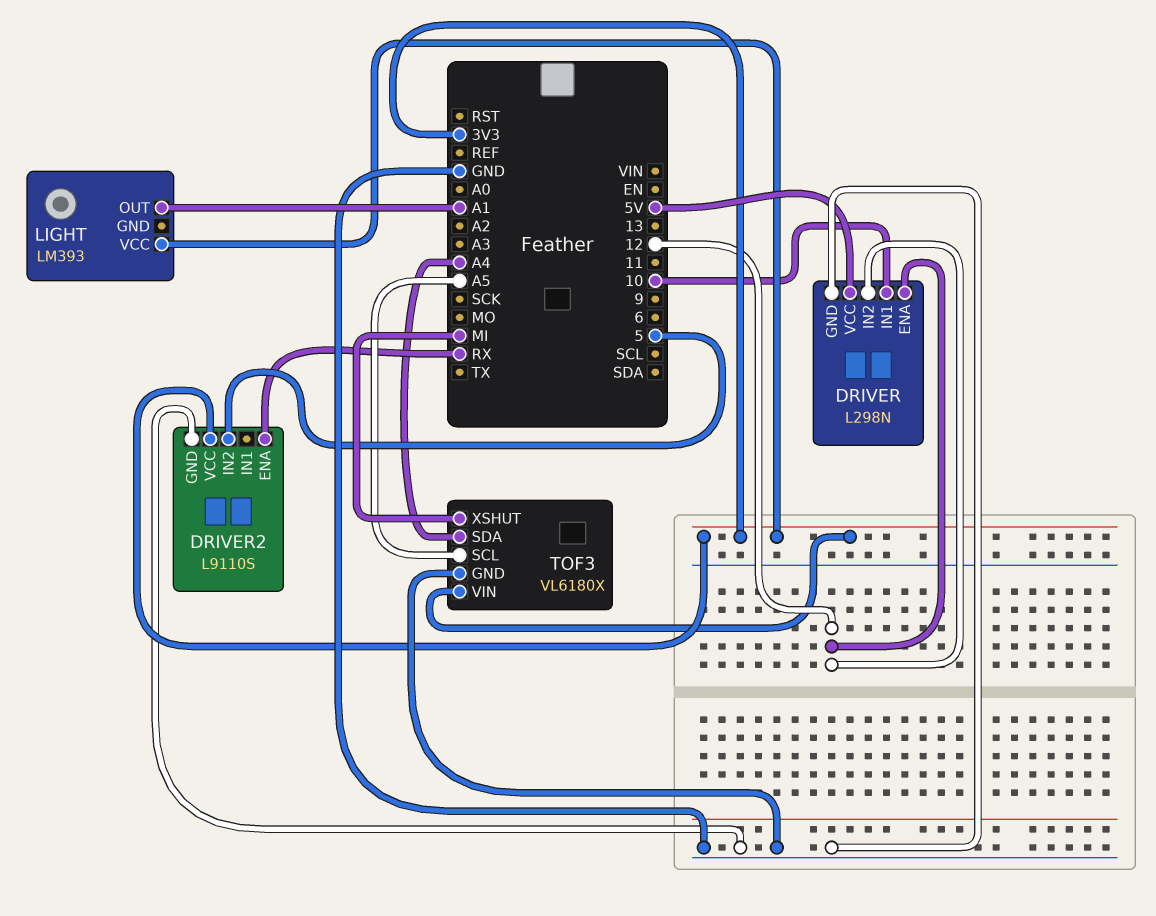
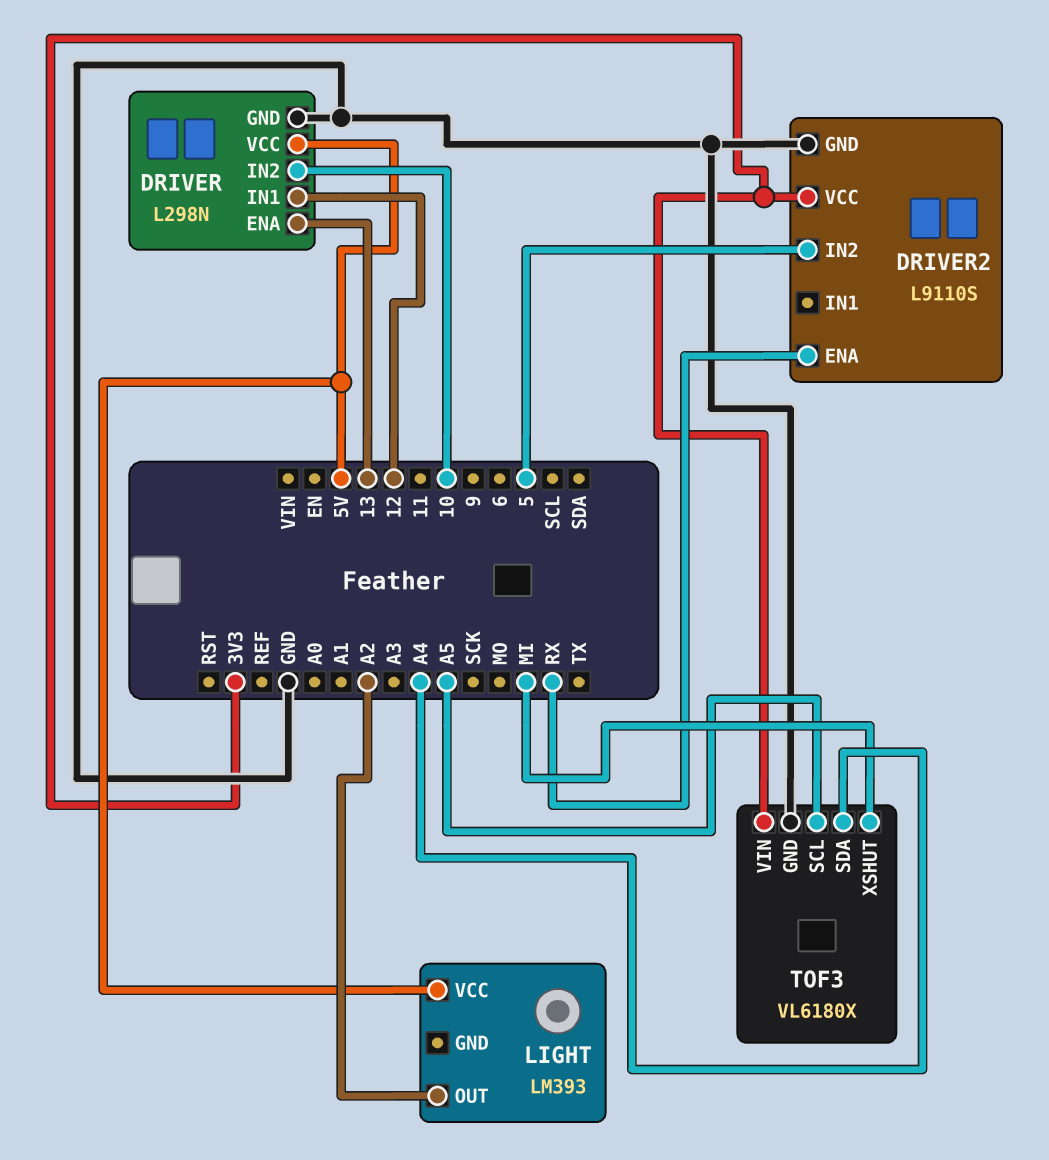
DRIVER pin ENA: 12 -> 13
DRIVER pin IN1: 10 -> 12
DRIVER pin IN2: 12 -> 10
LIGHT pin OUT: A1 -> A2
LIGHT pin VCC: 3V3 -> 5V

